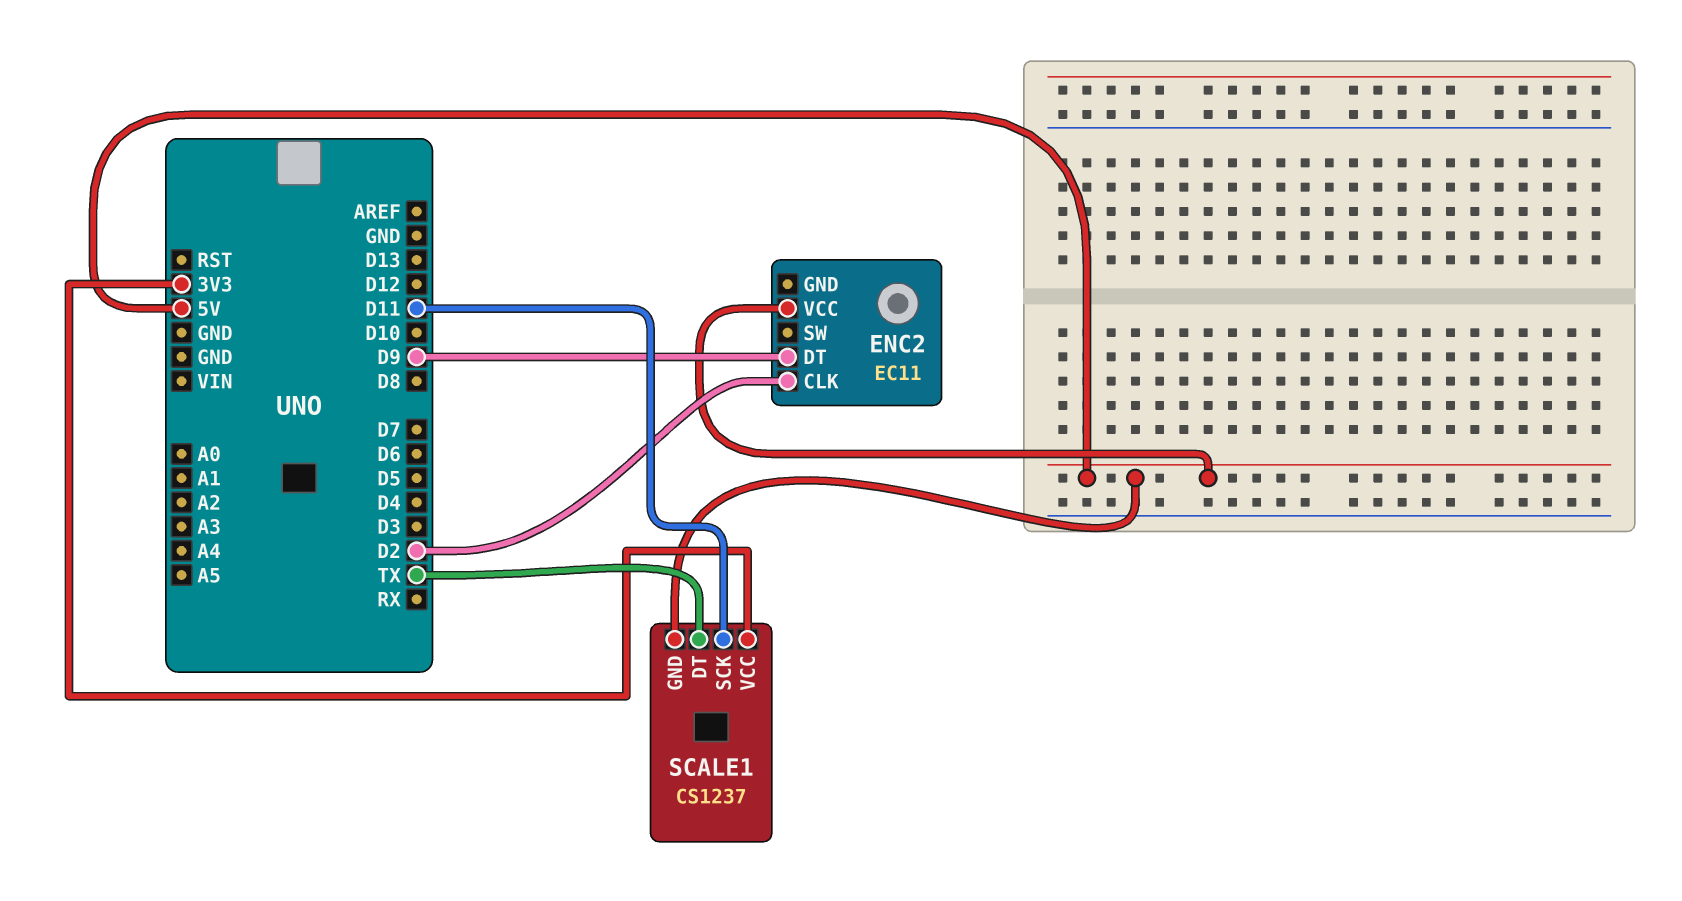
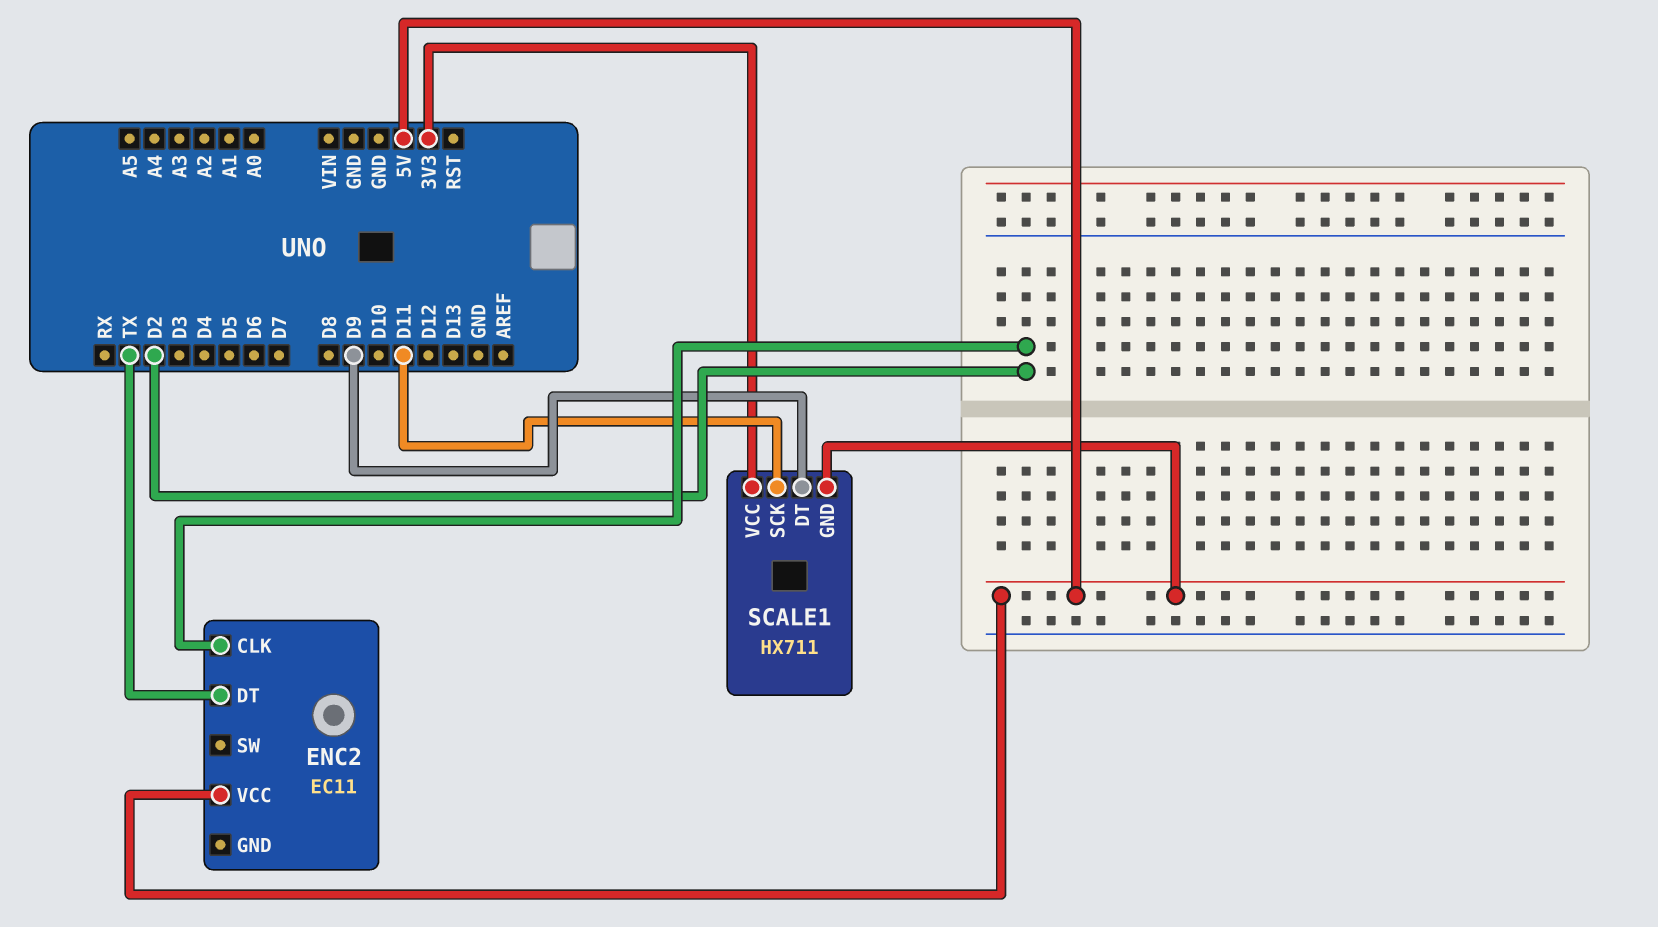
ENC2 pin DT: D9 -> TX
SCALE1: CS1237 -> HX711
SCALE1 pin DT: TX -> D9

